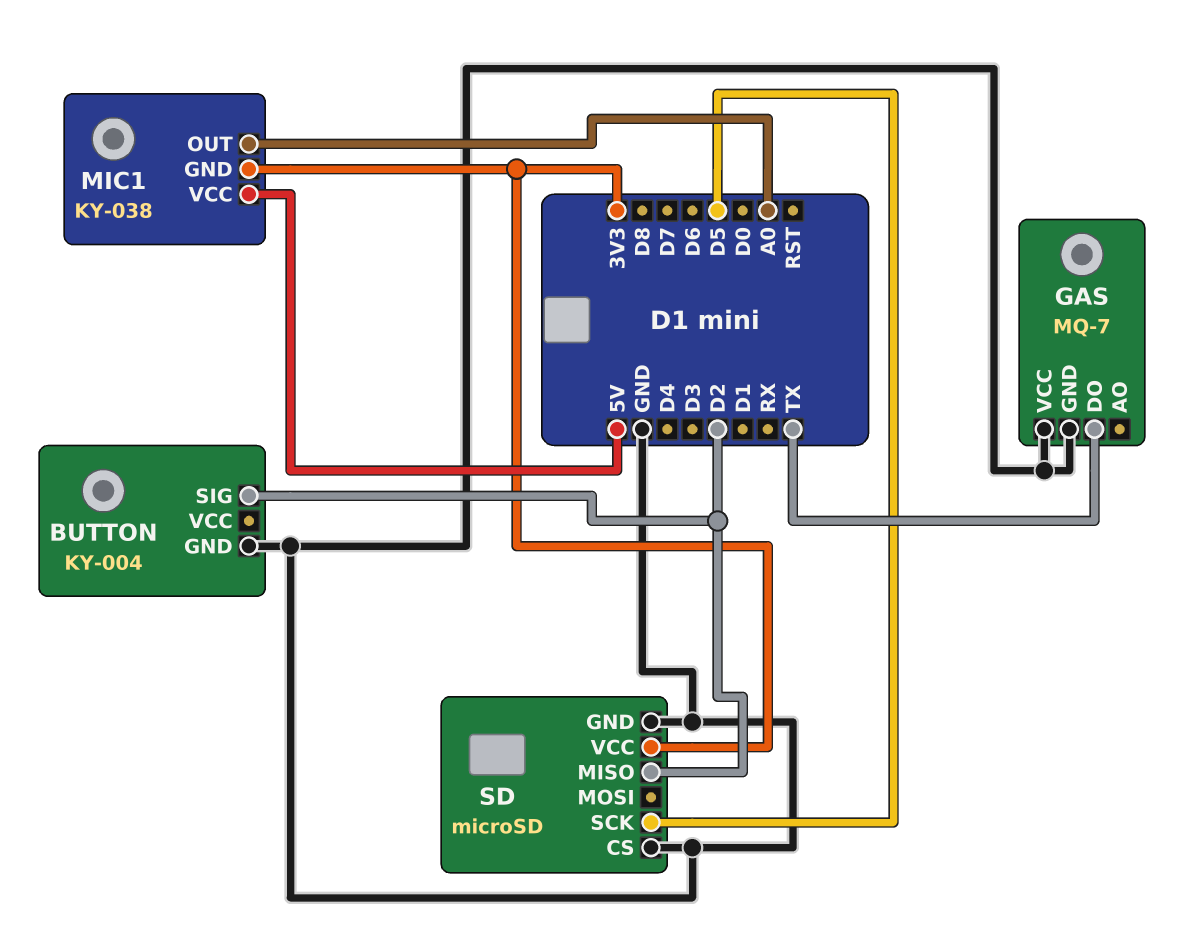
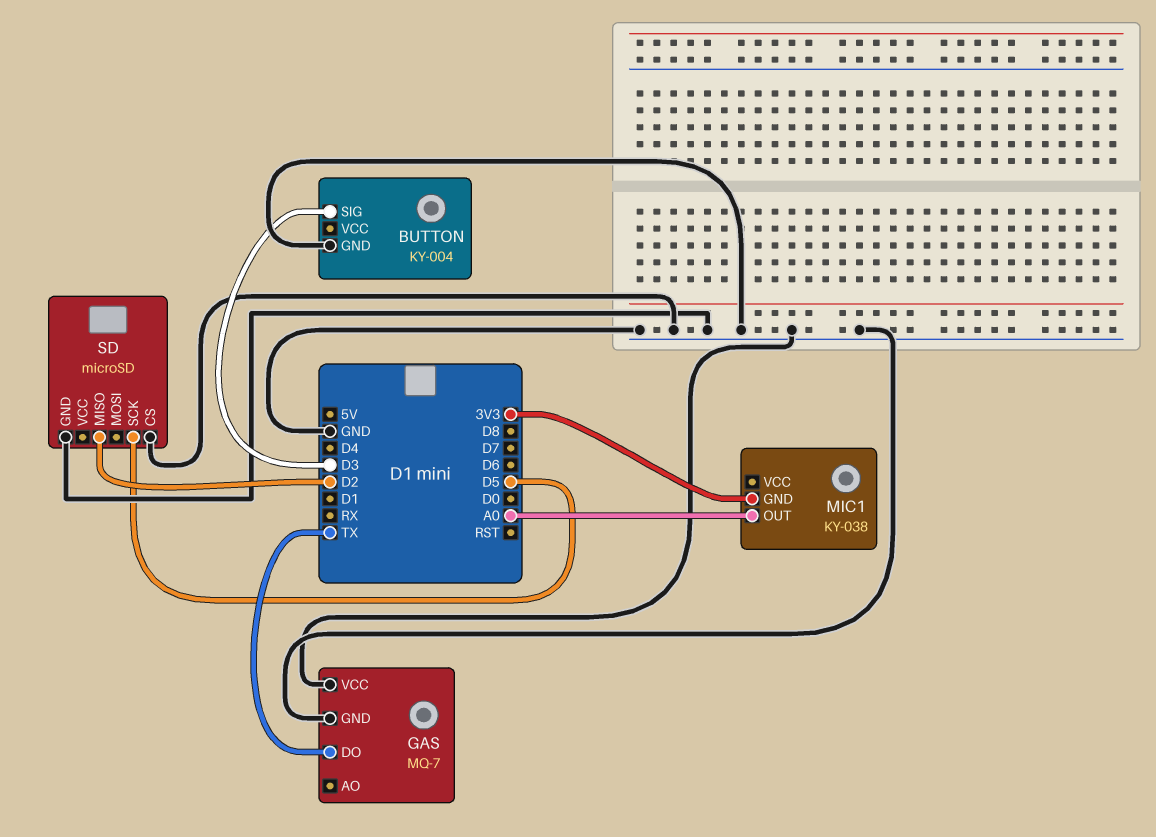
BUTTON pin SIG: D2 -> D3
MIC1 pin VCC: 5V -> none
SD pin VCC: 3V3 -> none

